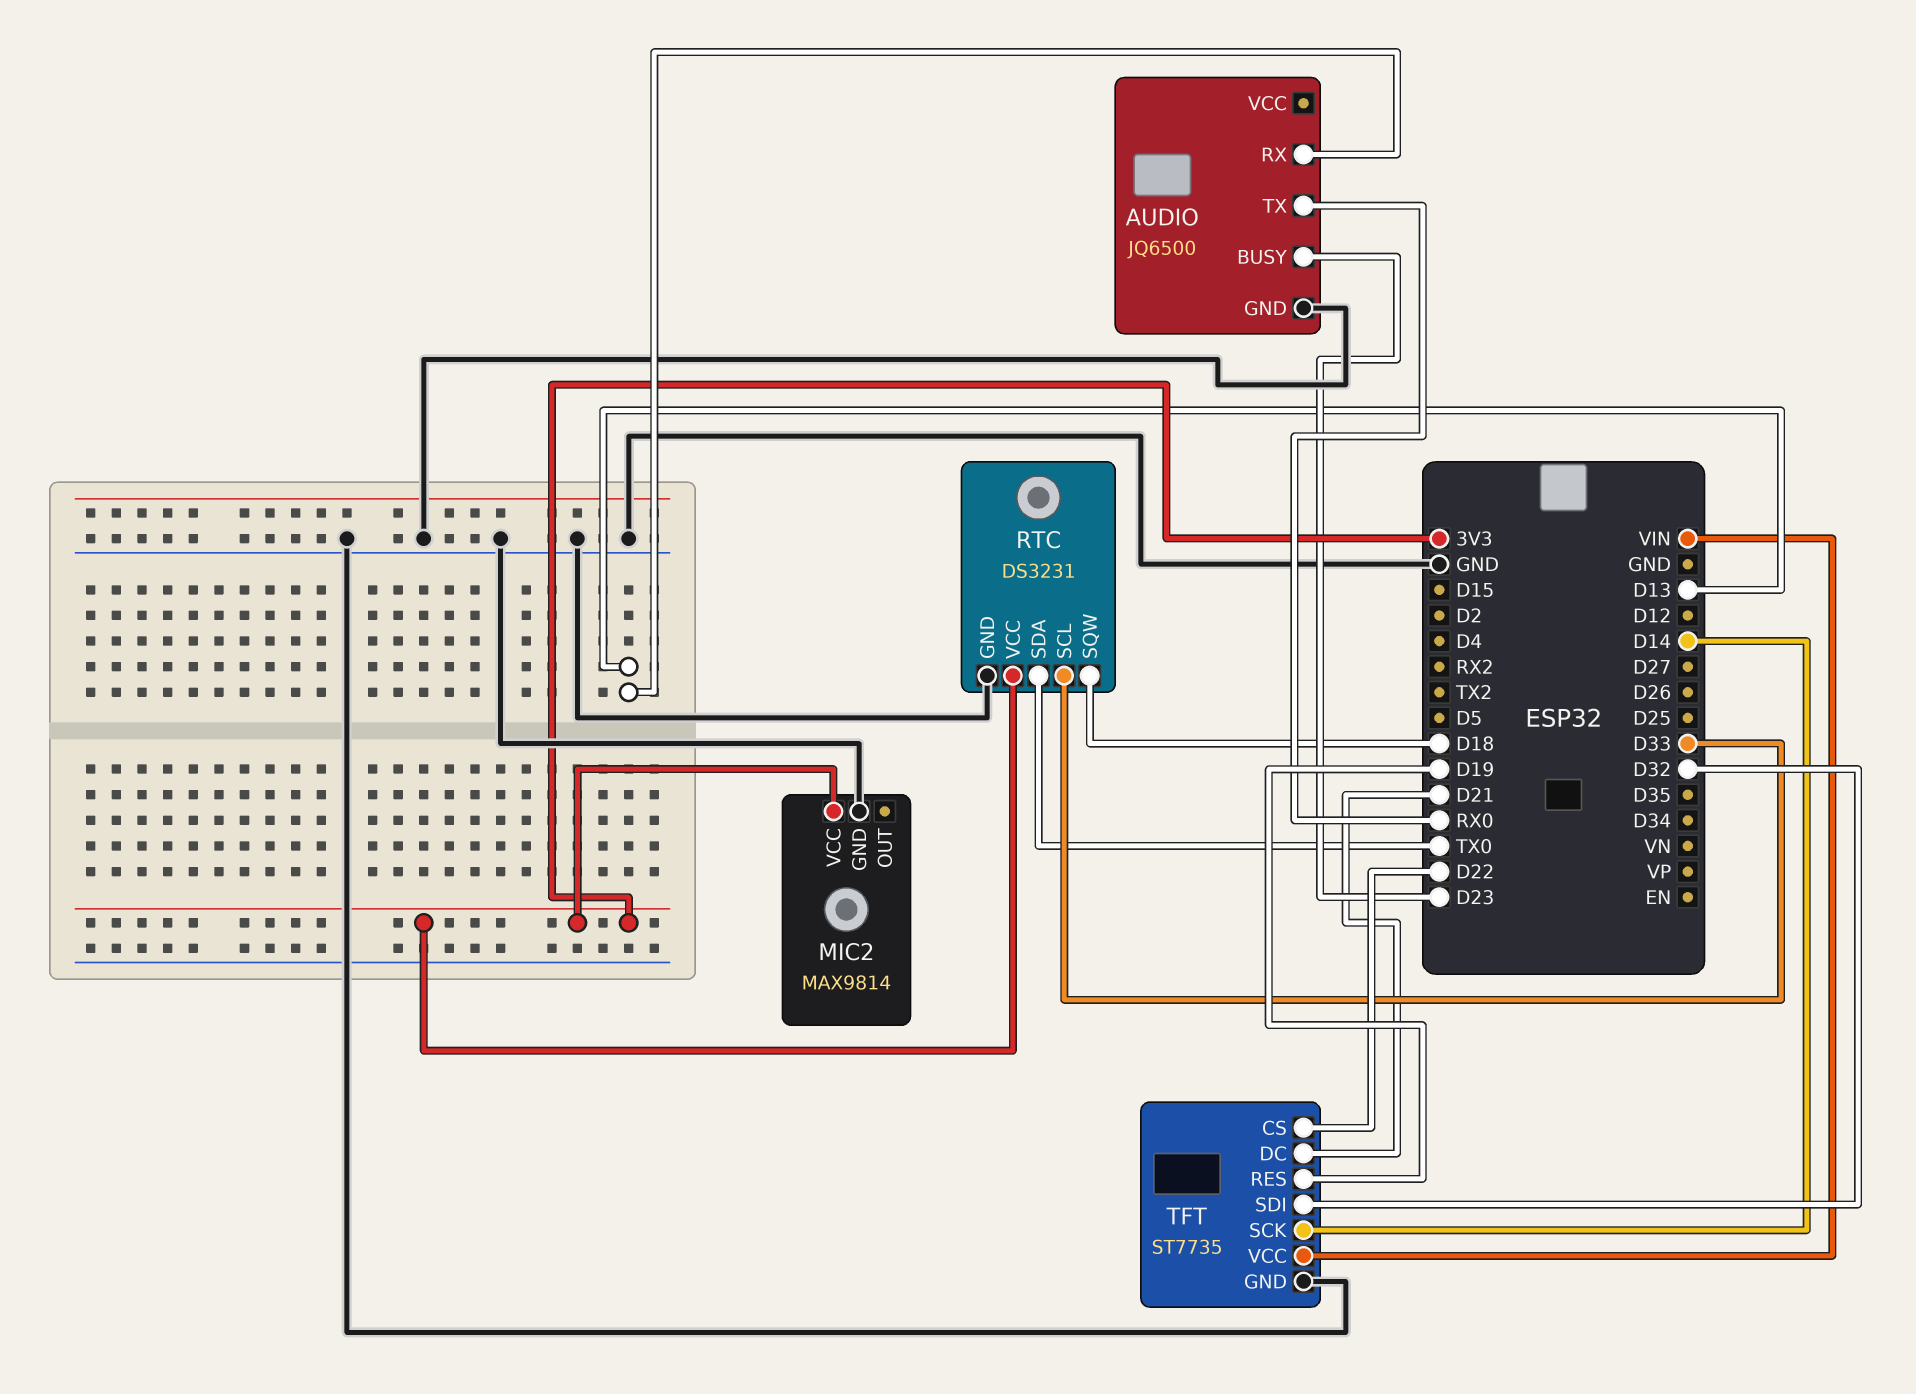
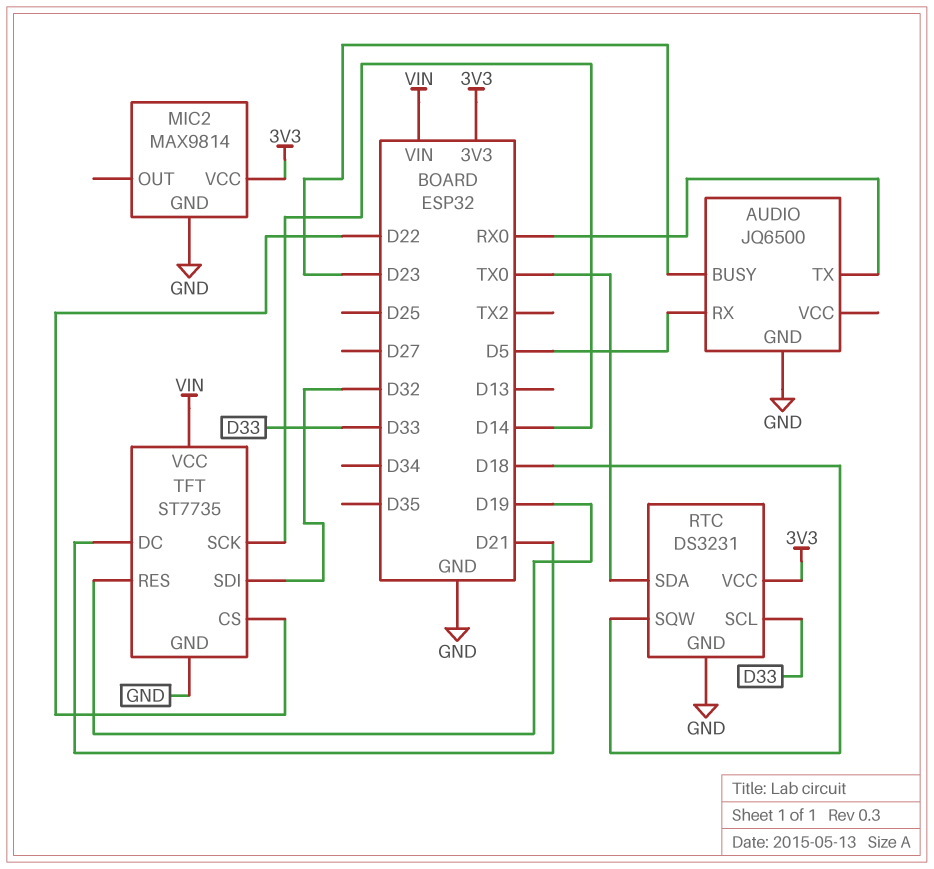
AUDIO pin RX: D13 -> D5

